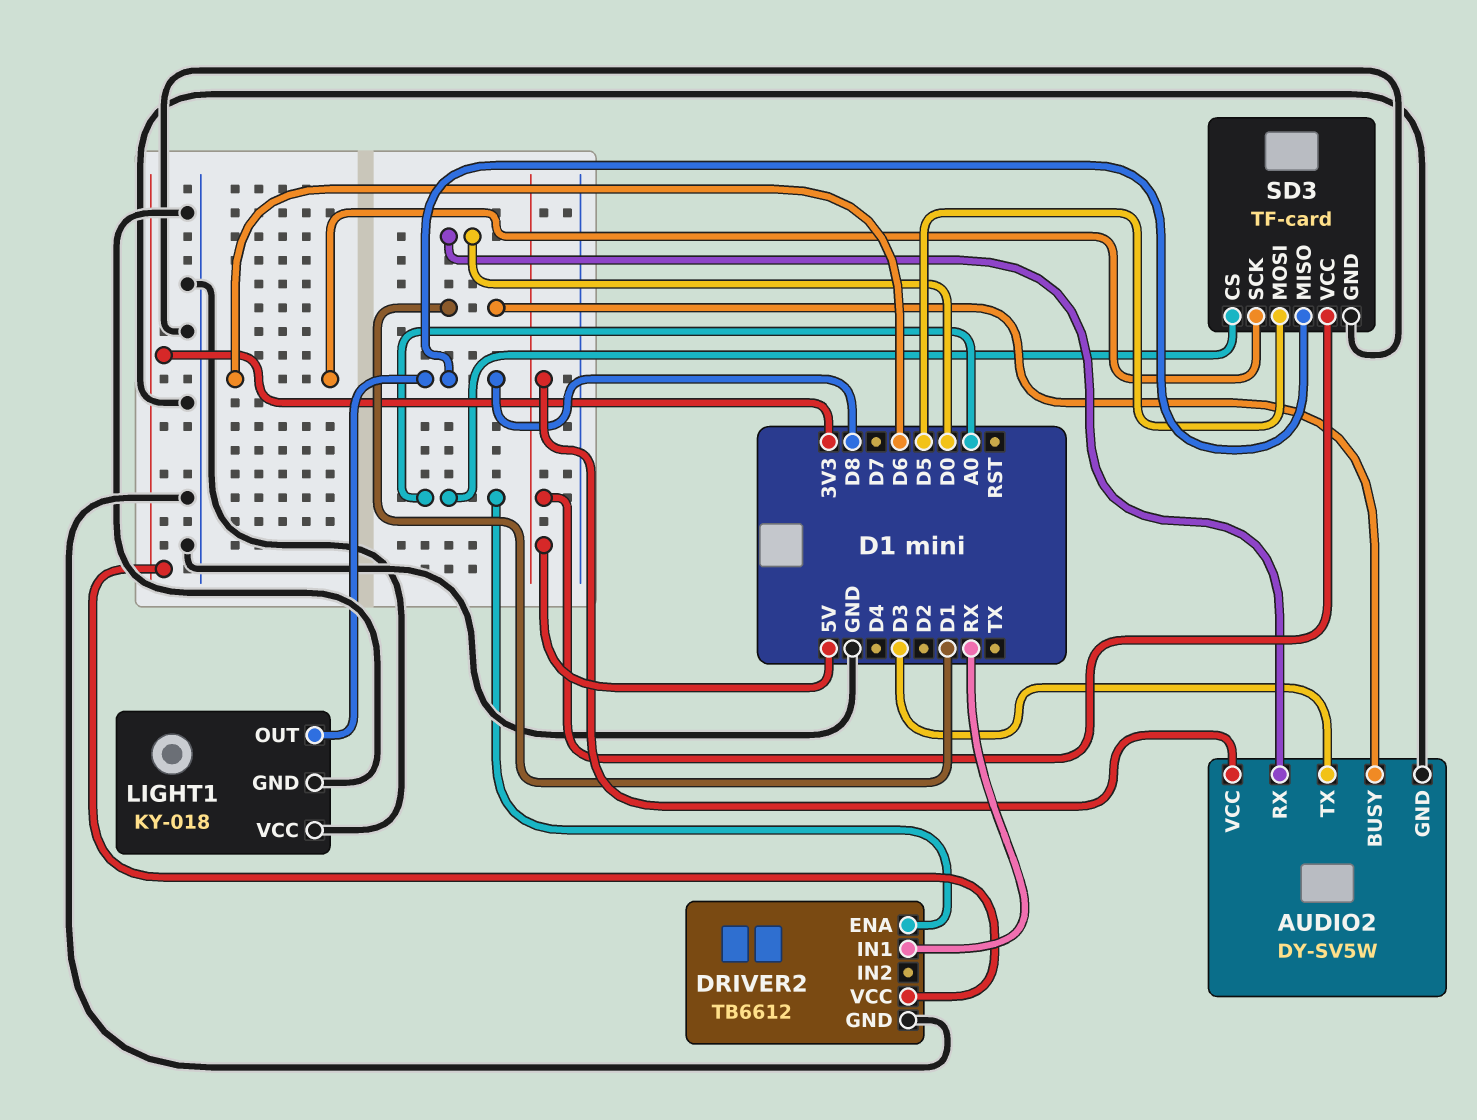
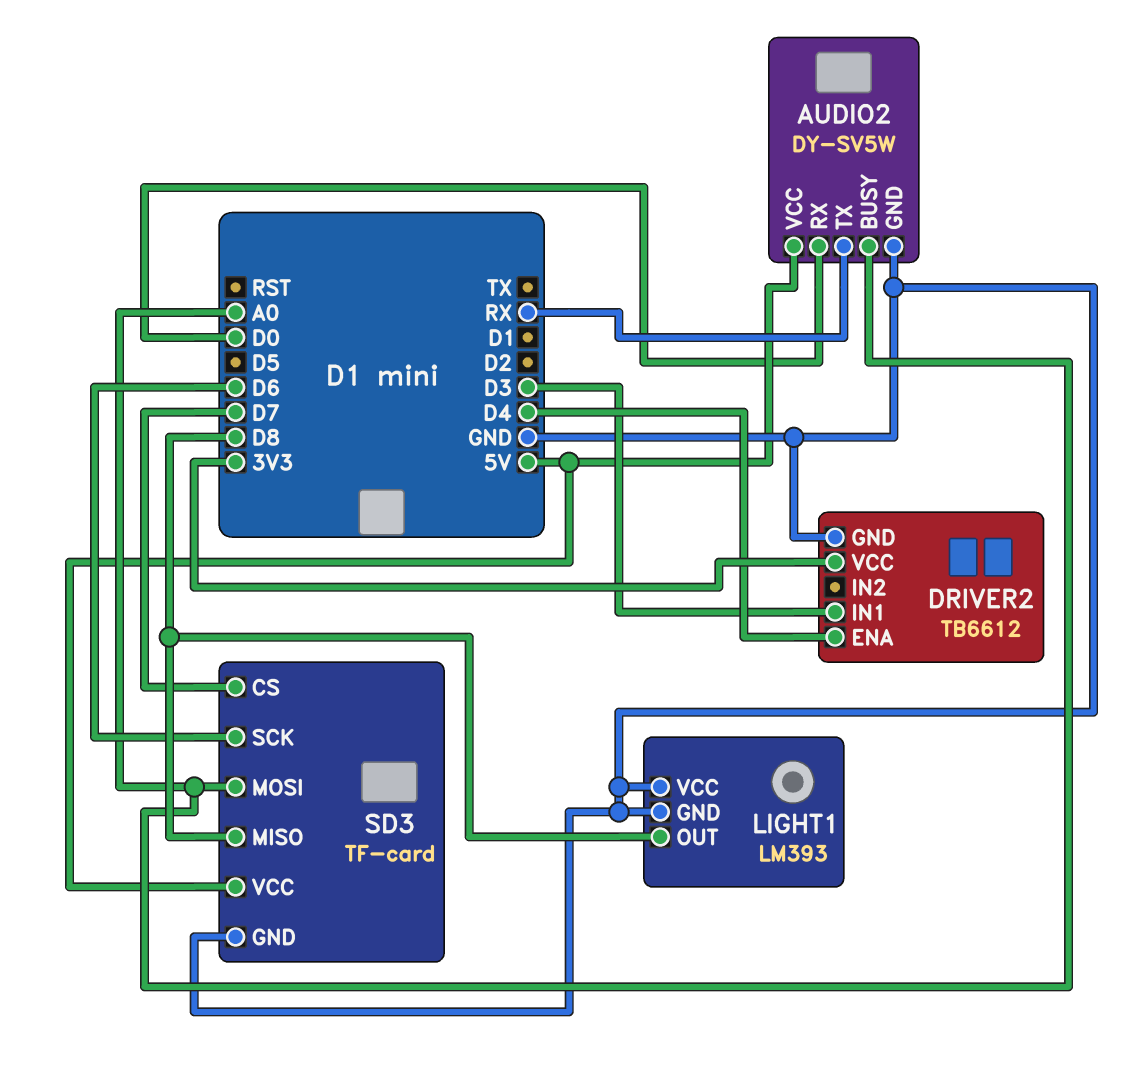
AUDIO2 pin BUSY: D1 -> A0
AUDIO2 pin TX: D3 -> RX
DRIVER2 pin ENA: A0 -> D4
DRIVER2 pin IN1: RX -> D3
LIGHT1: KY-018 -> LM393
SD3 pin CS: A0 -> D7
SD3 pin MOSI: D5 -> A0

